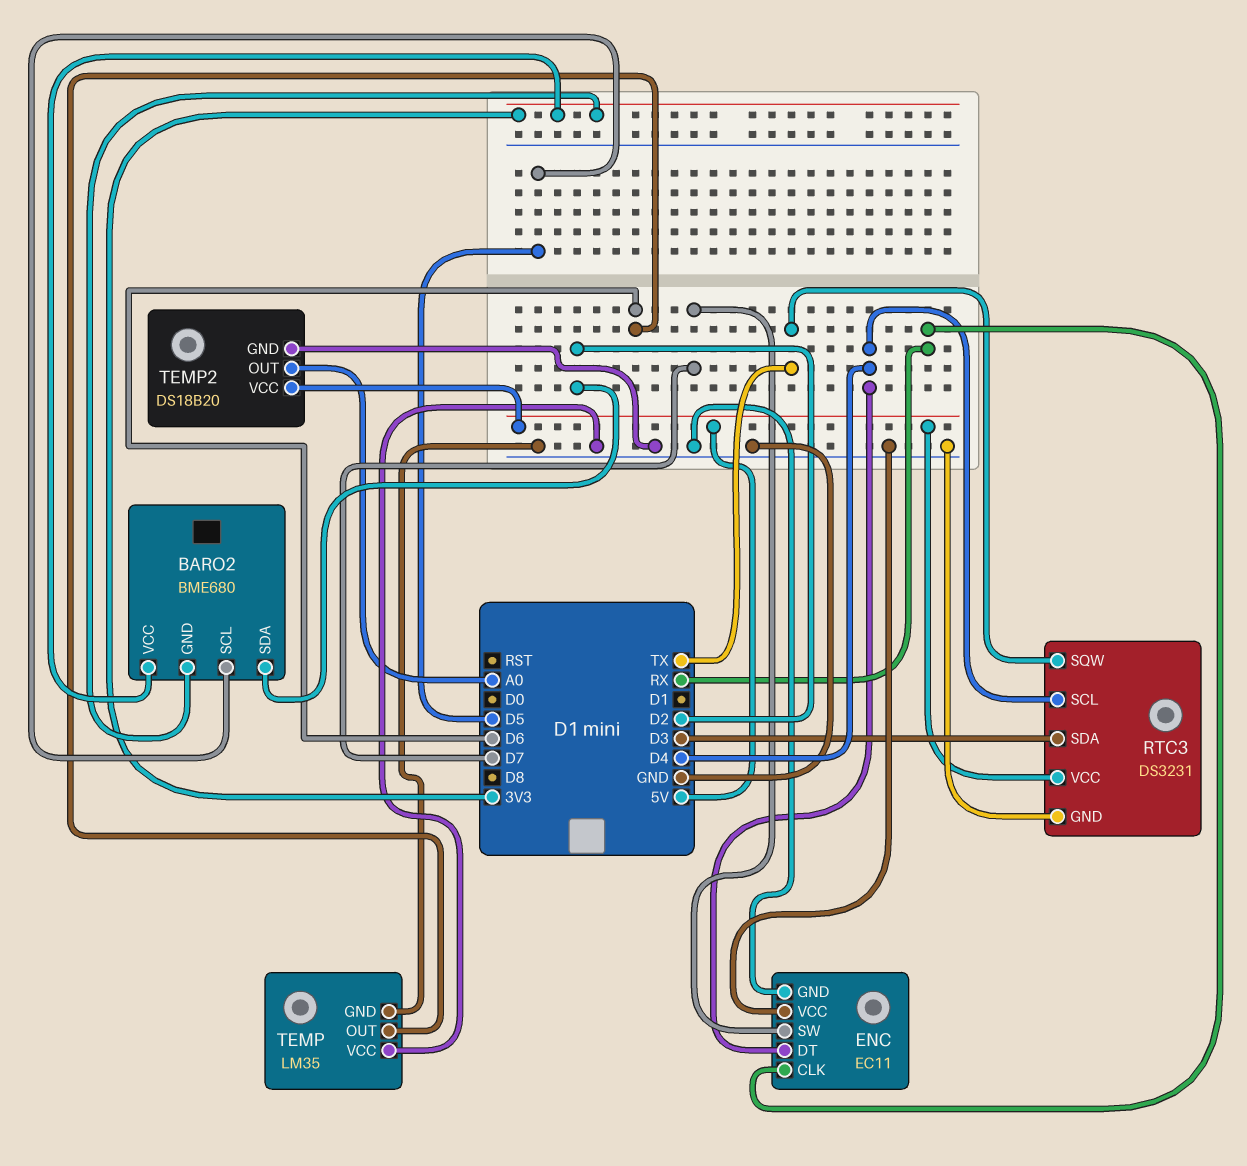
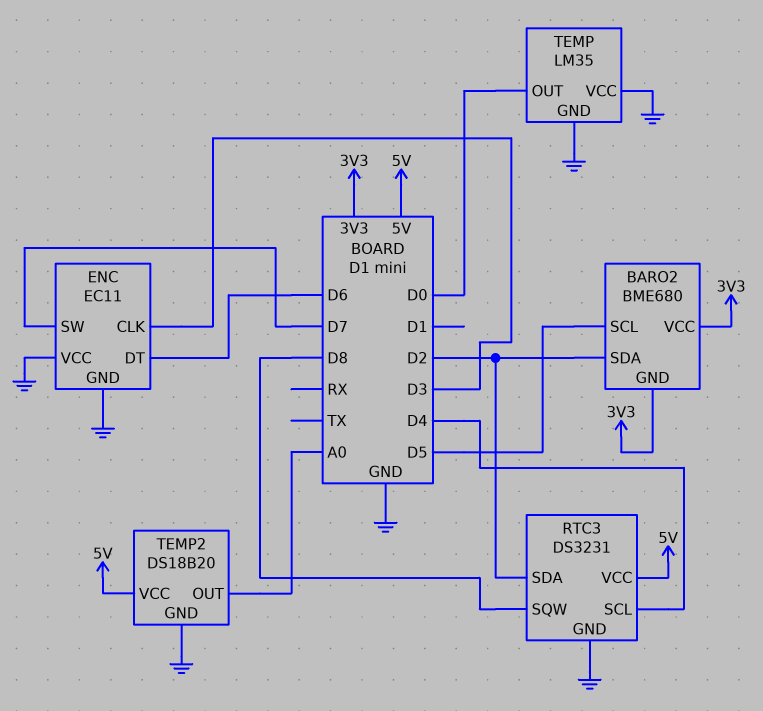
ENC pin CLK: RX -> D3
ENC pin DT: D4 -> D6
RTC3 pin SDA: D3 -> D2
RTC3 pin SQW: TX -> D8
TEMP pin OUT: D6 -> D0

